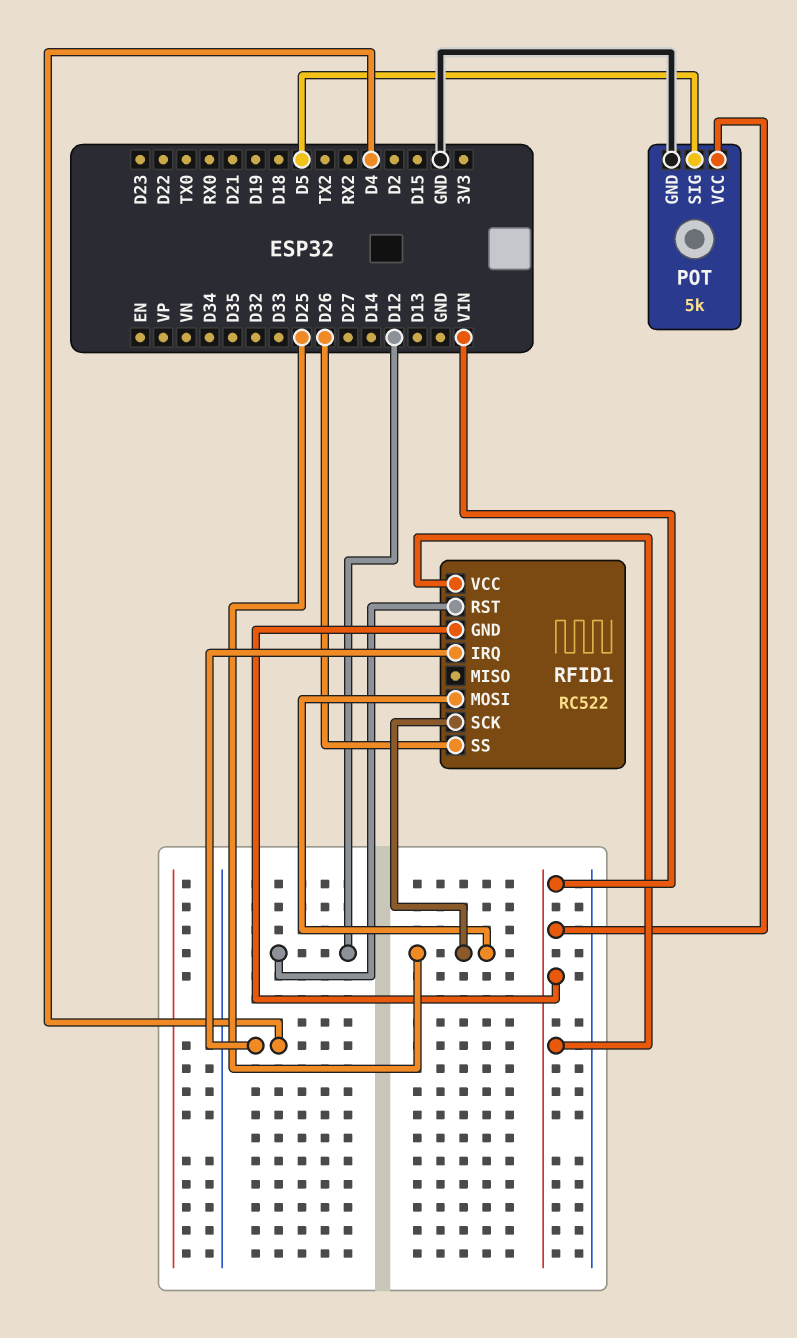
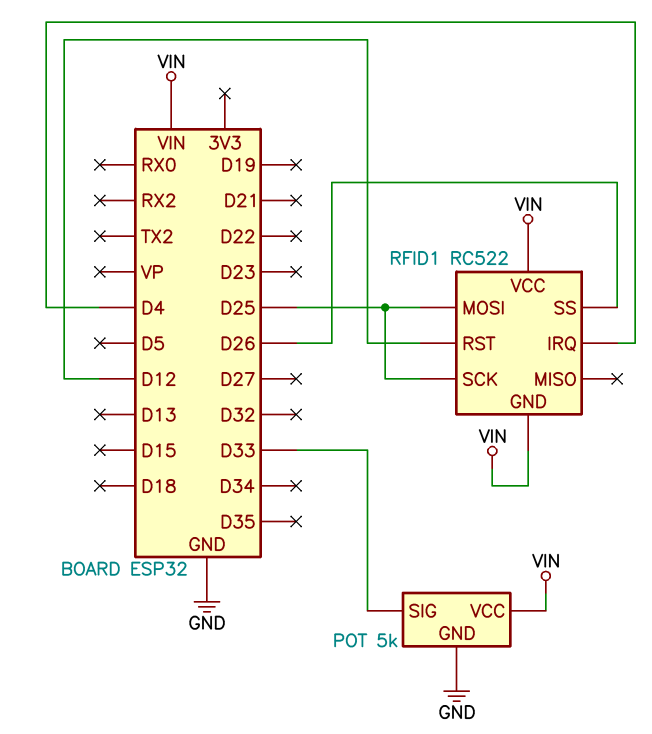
POT pin SIG: D5 -> D33

